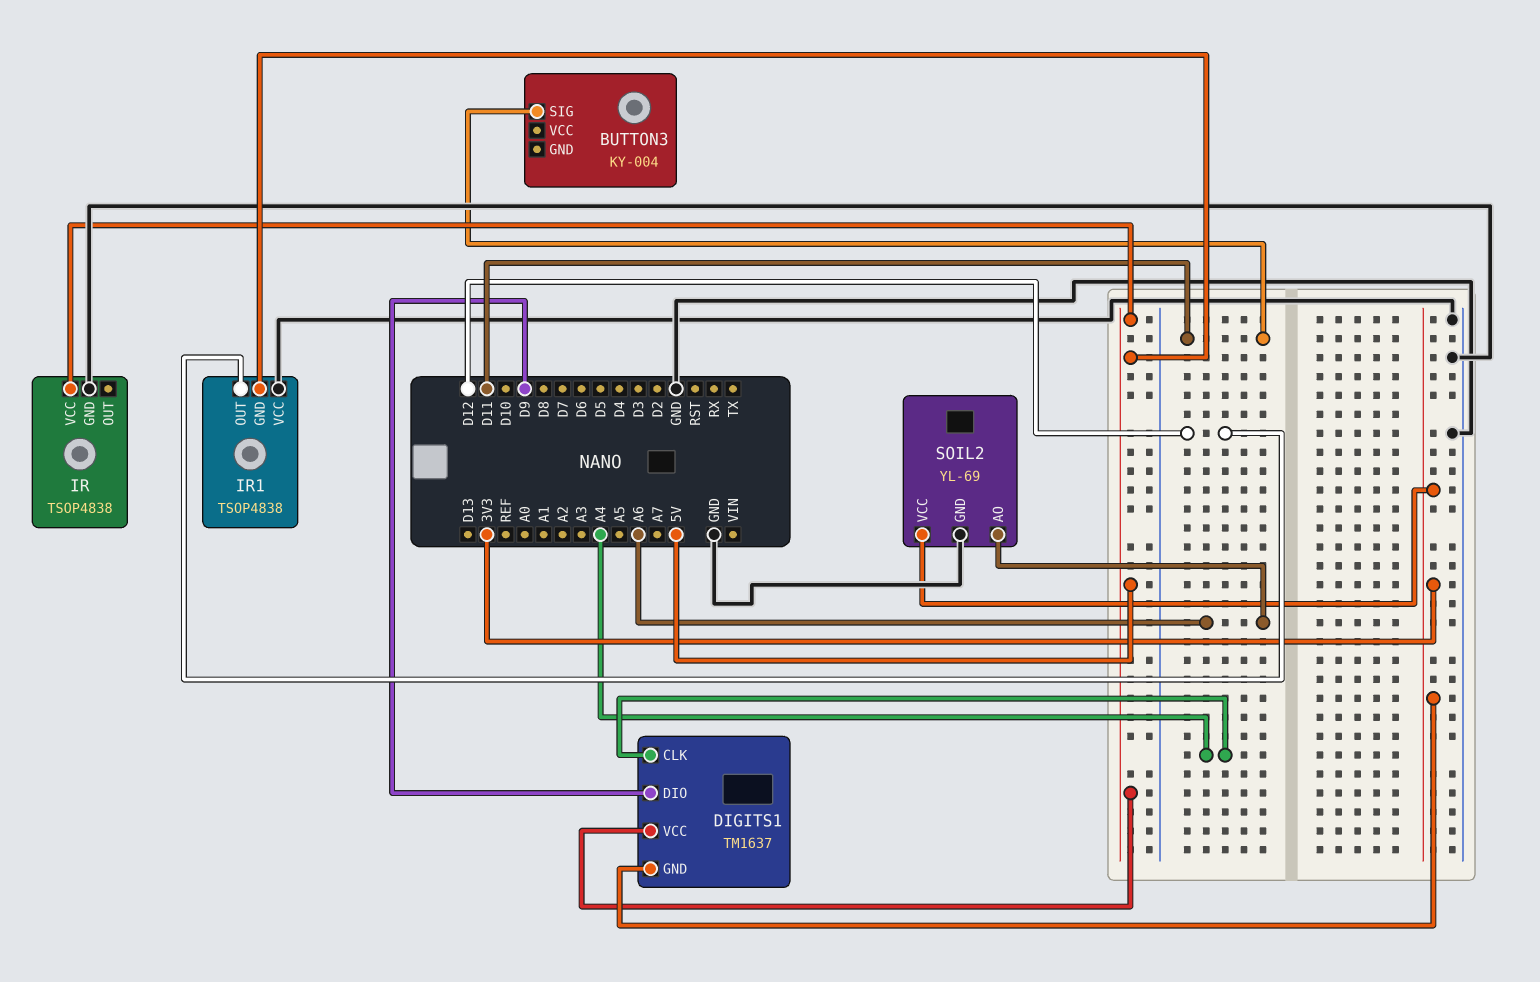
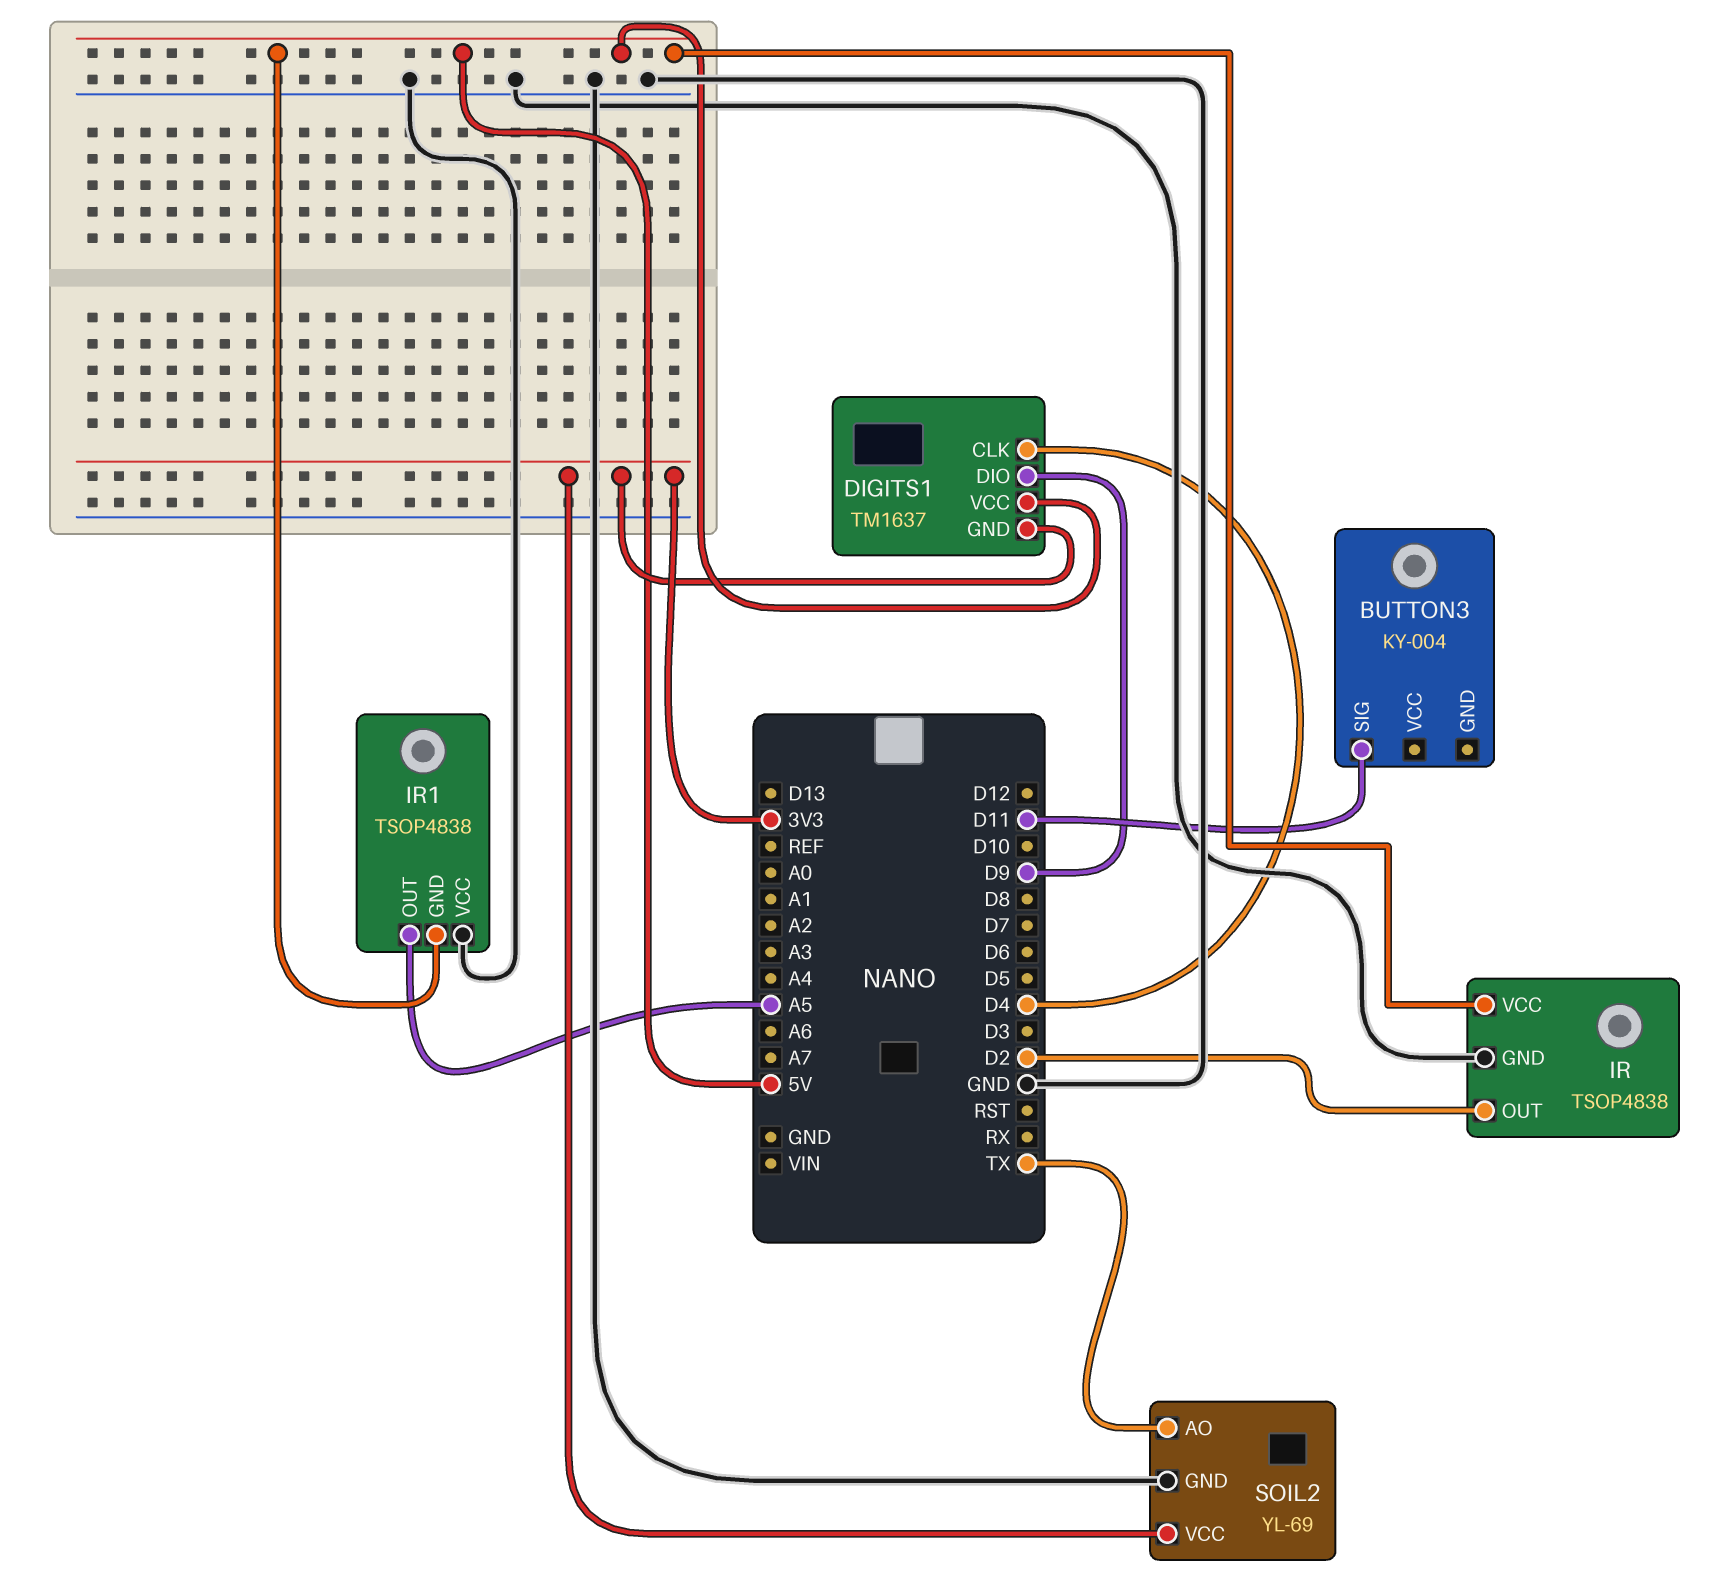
DIGITS1 pin CLK: A4 -> D4
IR pin OUT: none -> D2
IR1 pin OUT: D12 -> A5
SOIL2 pin AO: A6 -> TX

